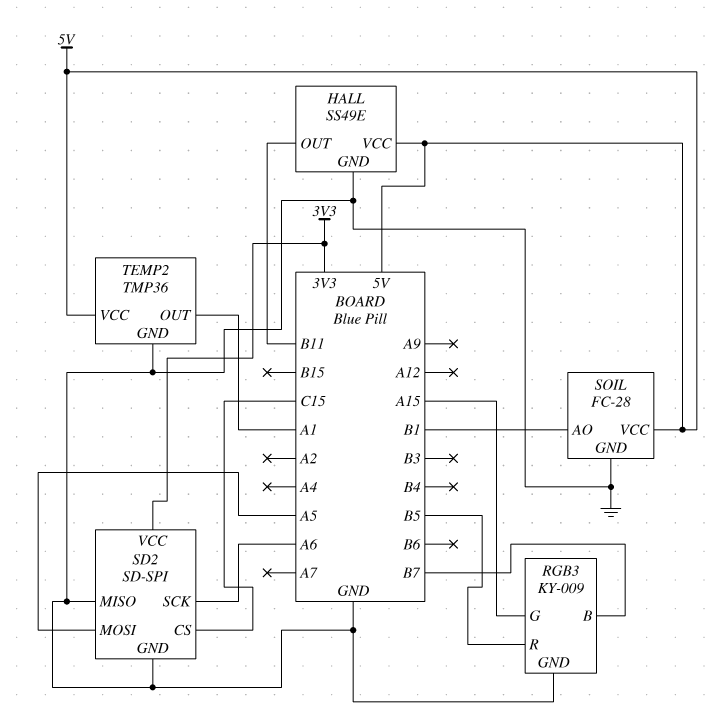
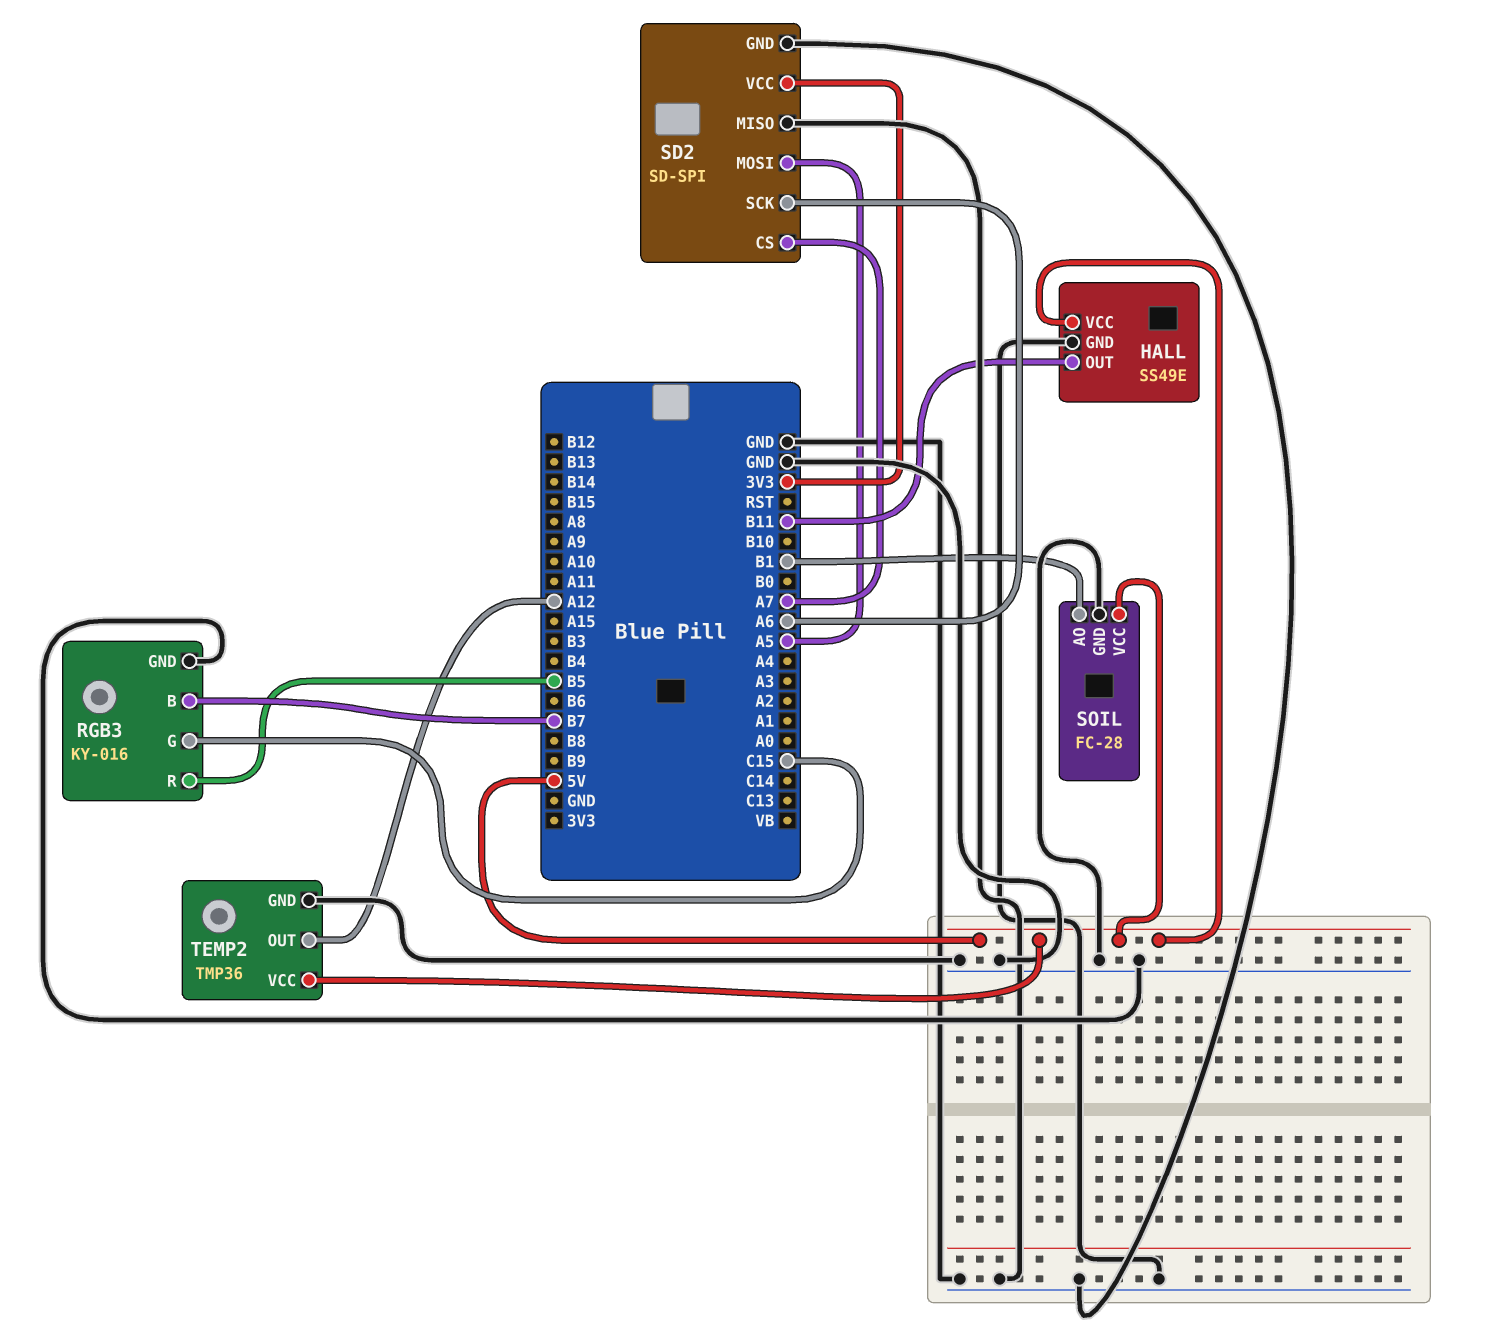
RGB3: KY-009 -> KY-016
RGB3 pin G: A15 -> C15
SD2 pin CS: C15 -> A7
TEMP2 pin OUT: A1 -> A12

